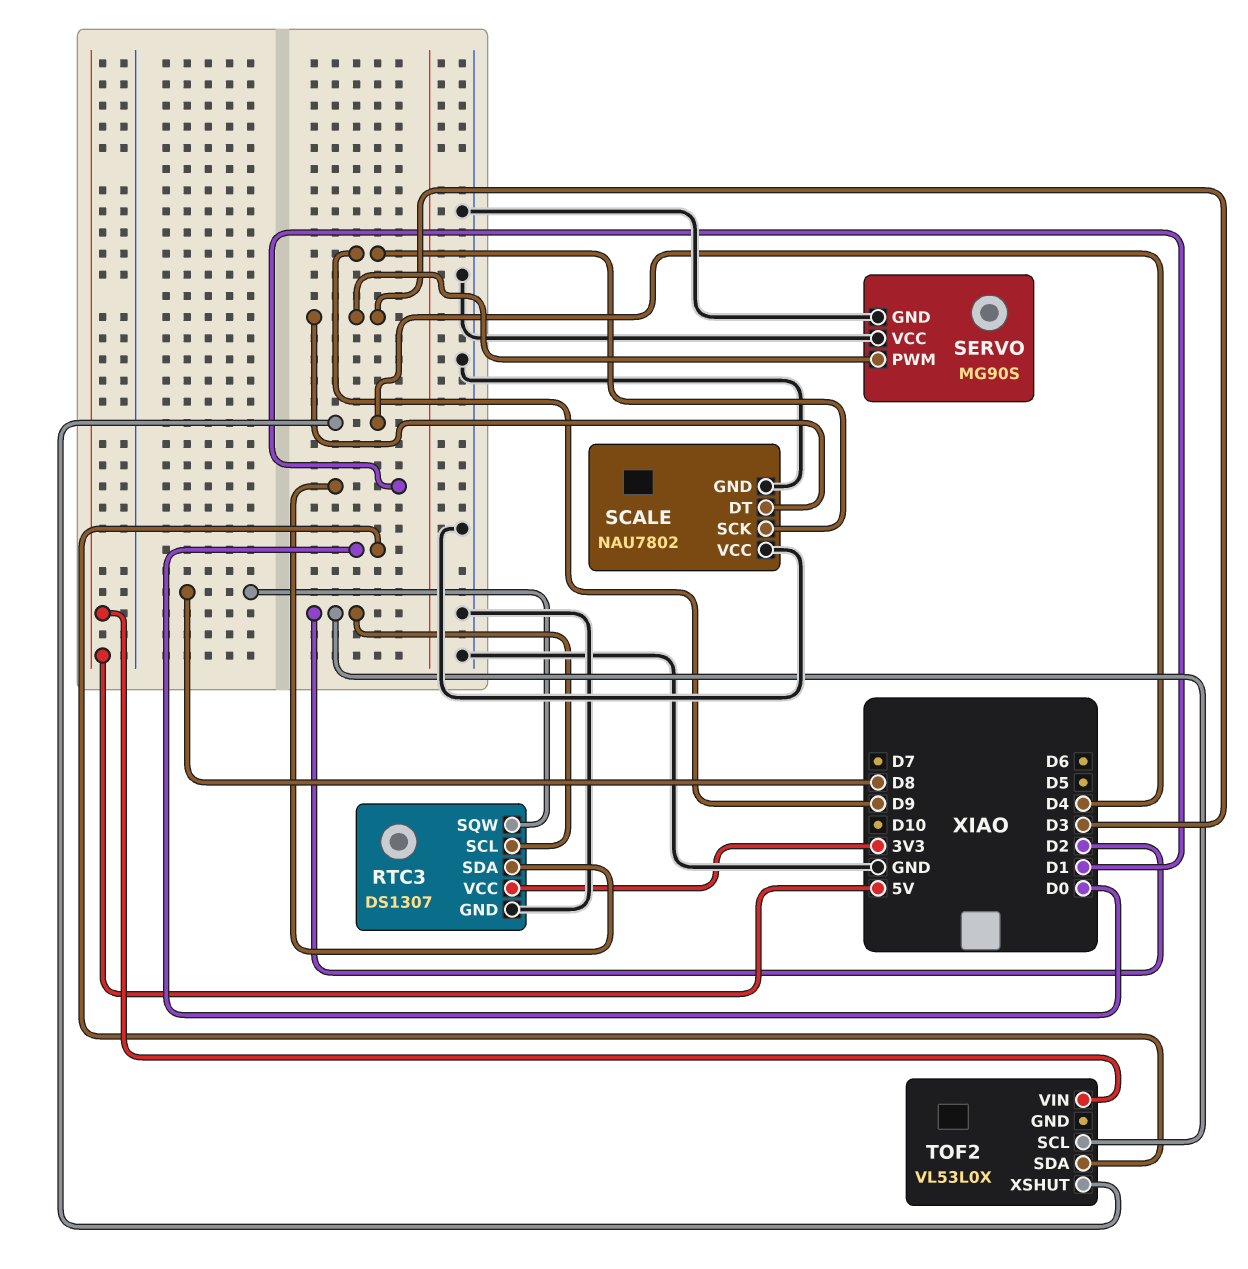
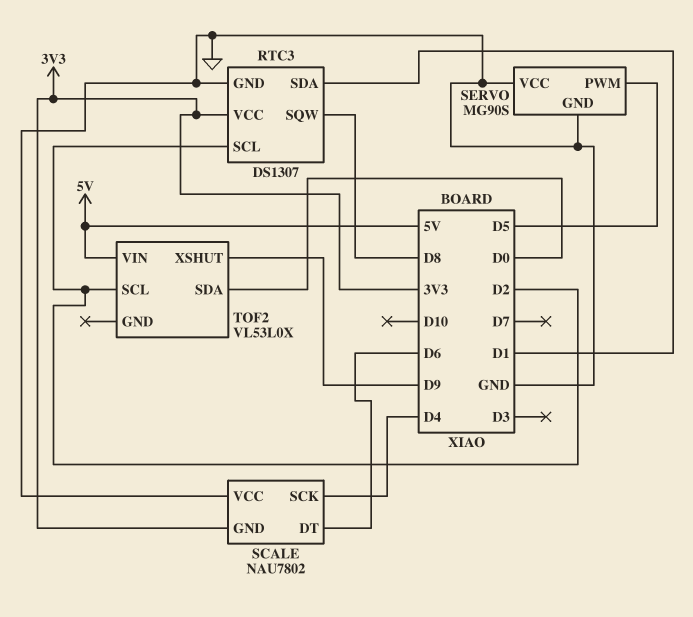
SCALE pin DT: D3 -> D6
SCALE pin GND: GND -> 3V3
SCALE pin SCK: D9 -> D4
SERVO pin PWM: D3 -> D5
TOF2 pin XSHUT: D4 -> D9

